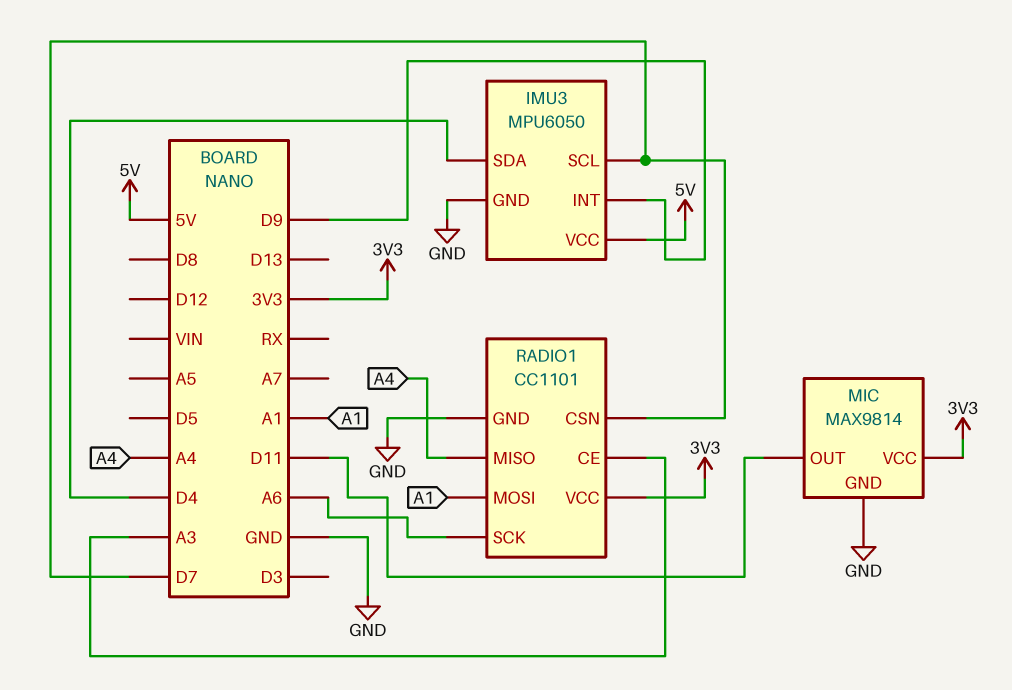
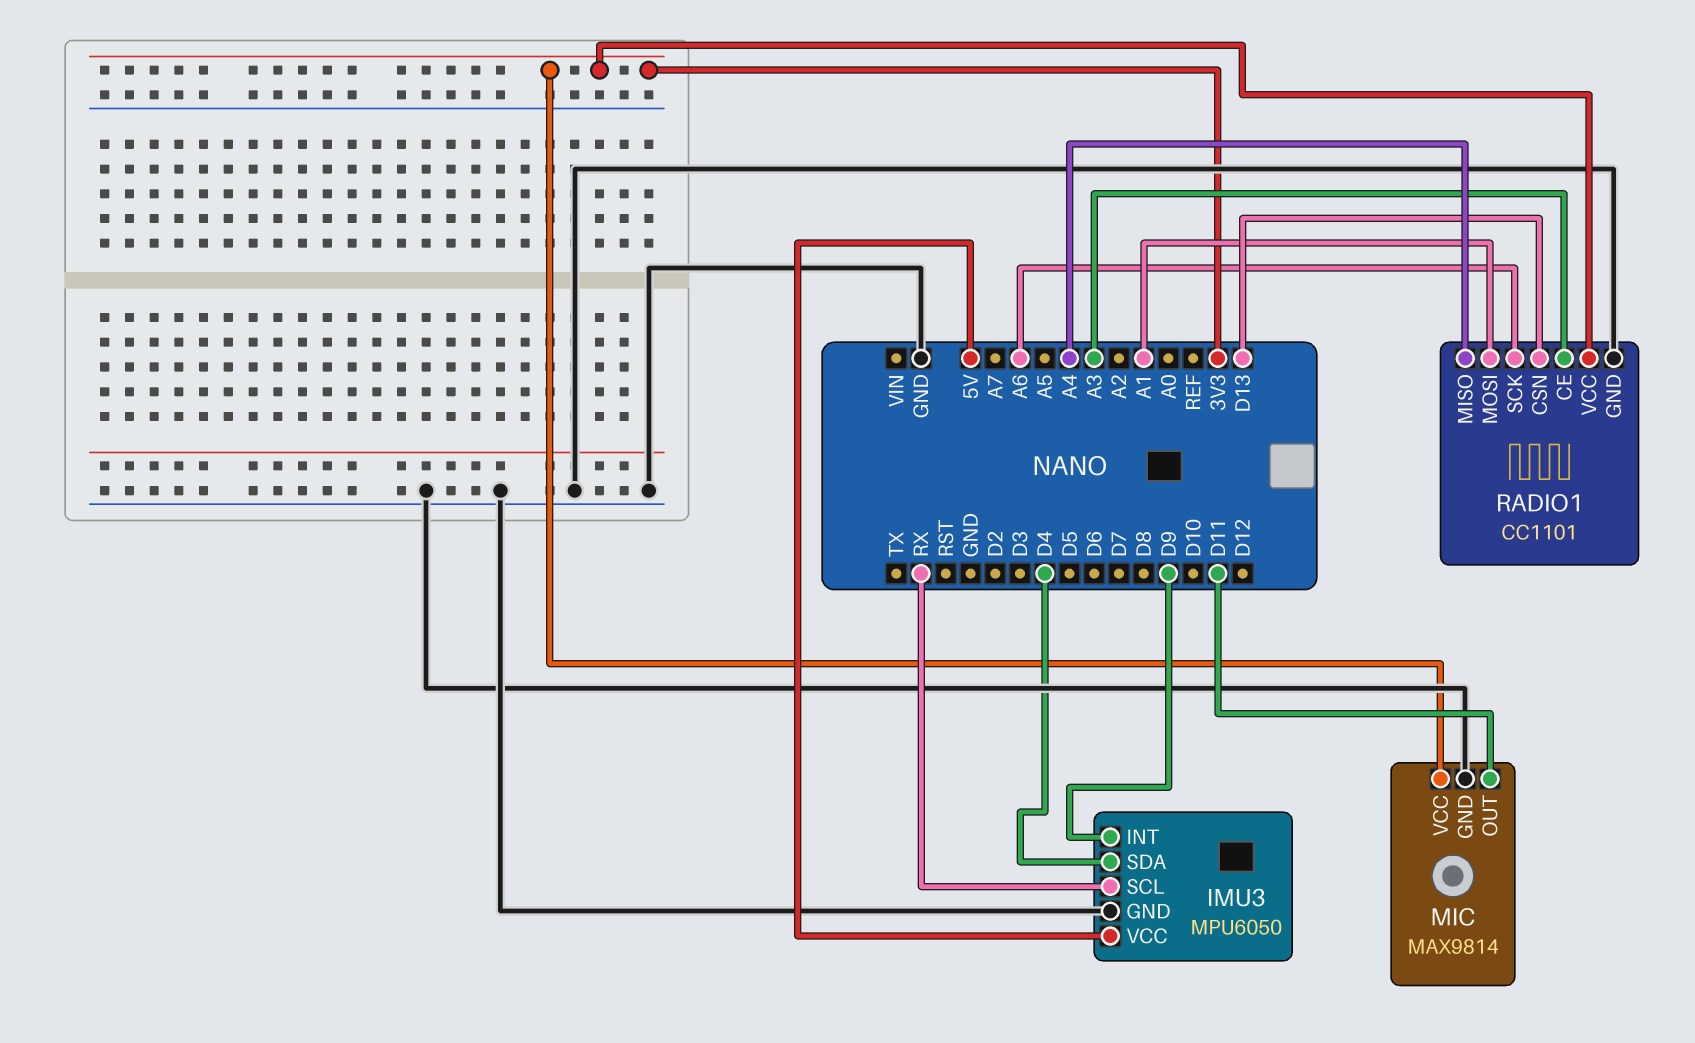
IMU3 pin SCL: D7 -> RX
RADIO1 pin CSN: D7 -> D13

